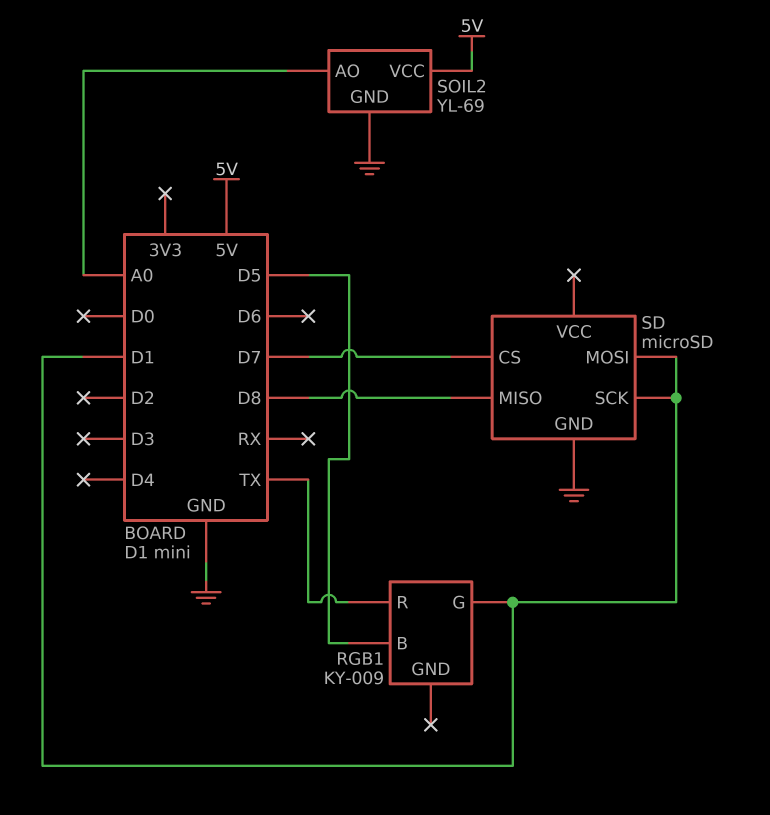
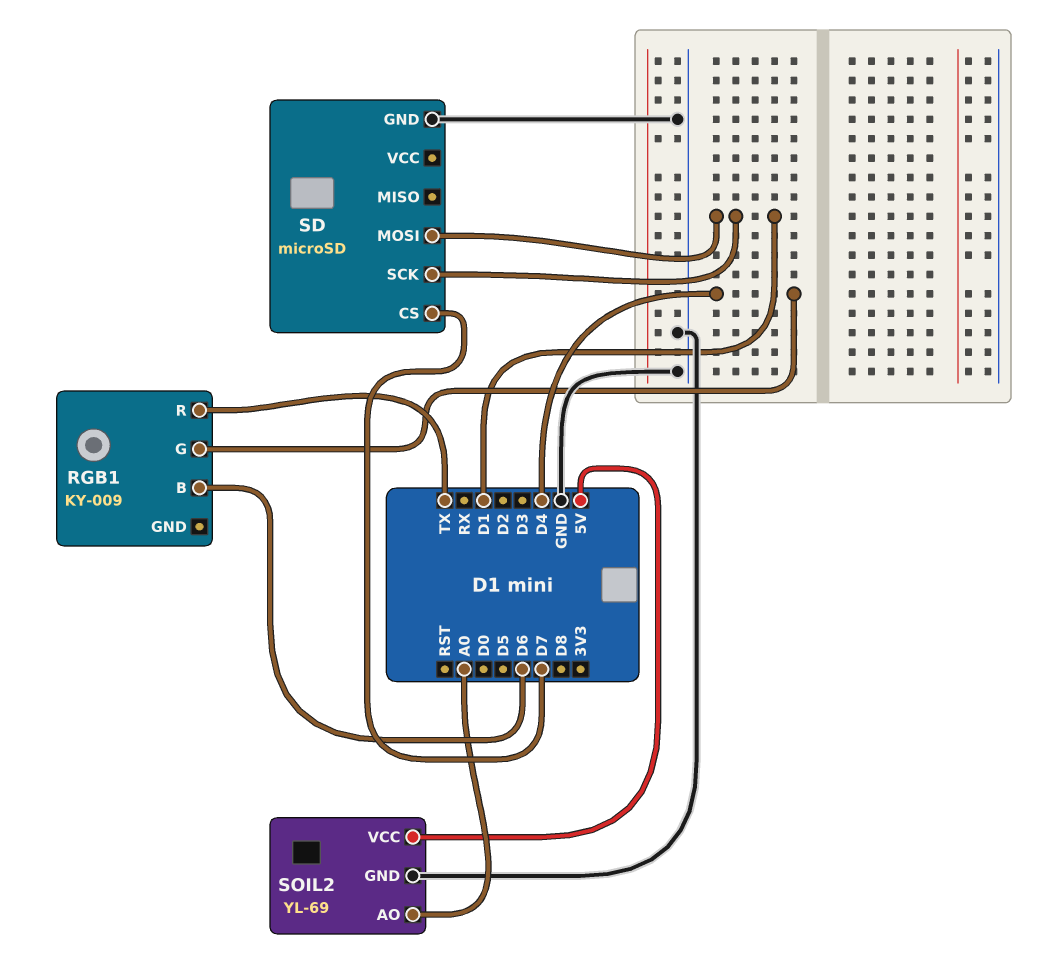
RGB1 pin B: D5 -> D6
RGB1 pin G: D1 -> D4
SD pin MISO: D8 -> none

